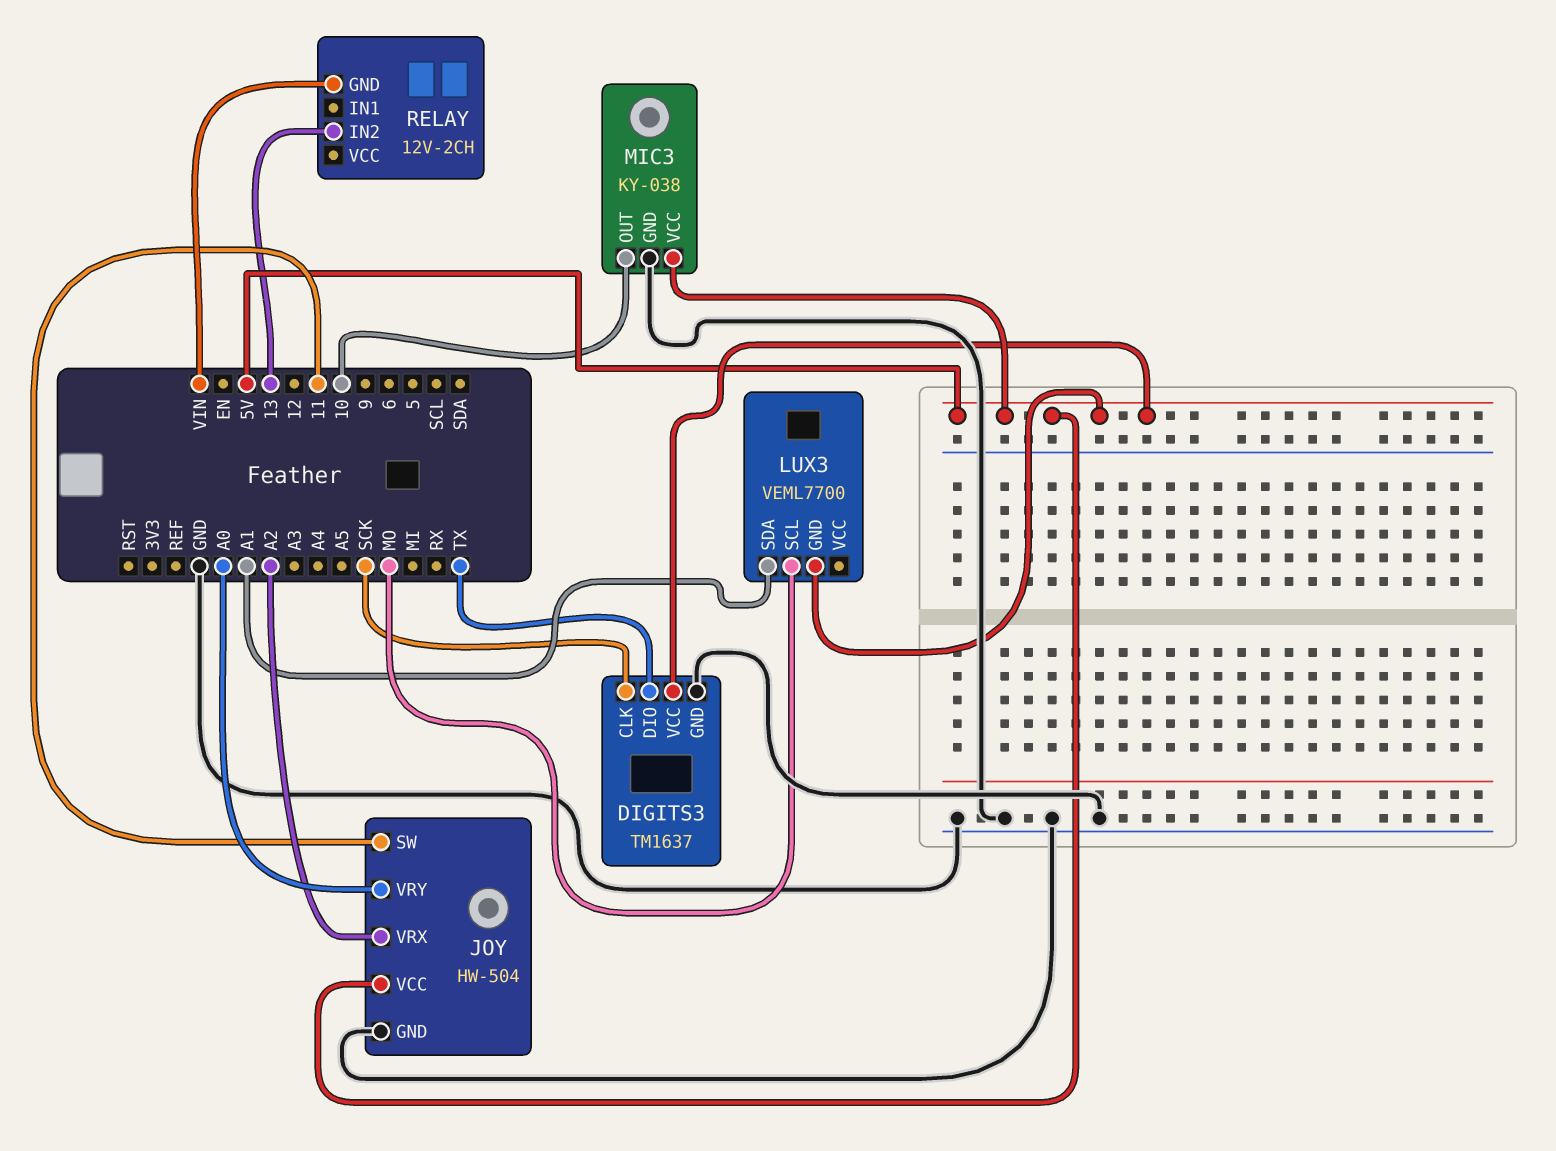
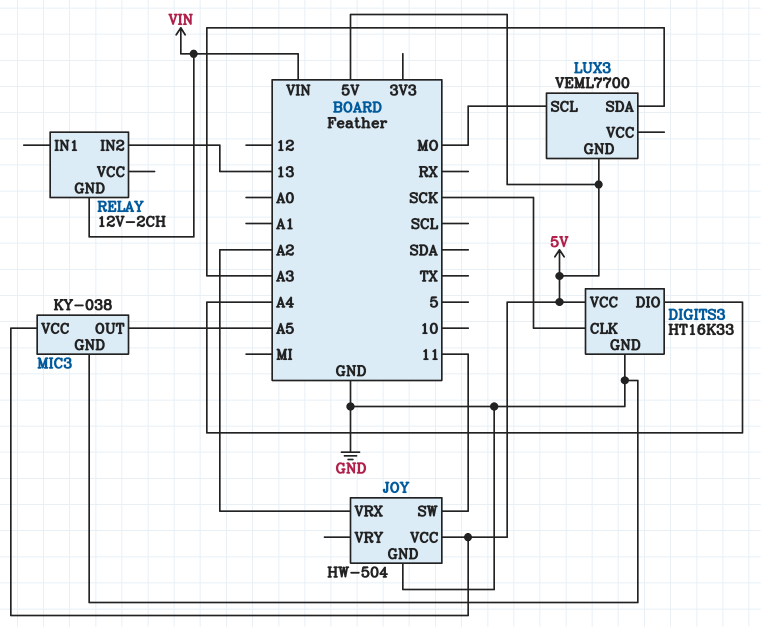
DIGITS3: TM1637 -> HT16K33
DIGITS3 pin DIO: TX -> A4
JOY pin VRY: A0 -> none
LUX3 pin SDA: A1 -> A3
MIC3 pin OUT: 10 -> A5

